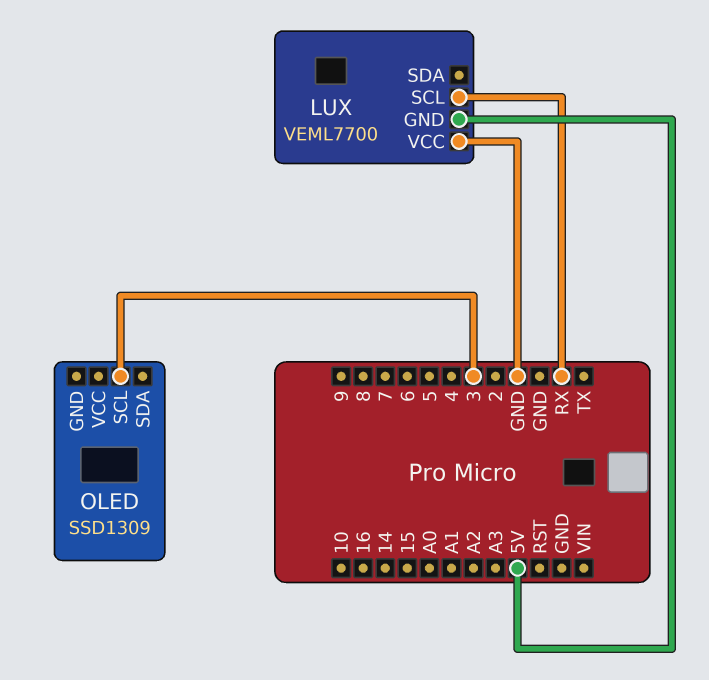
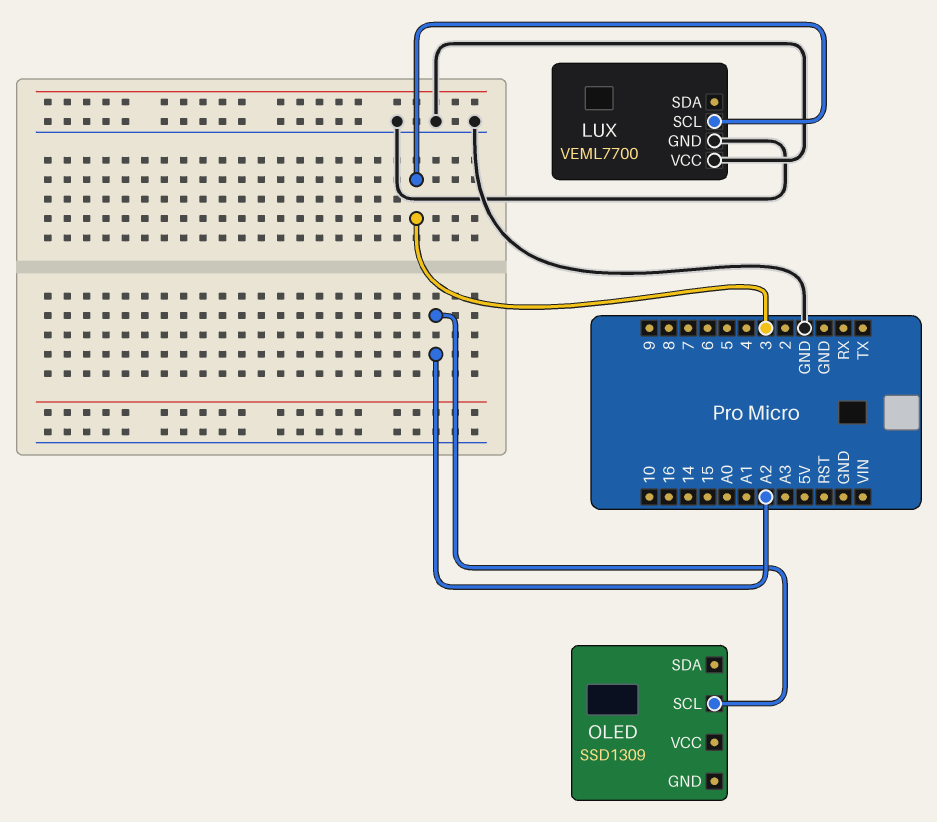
LUX pin GND: 5V -> GND
LUX pin SCL: RX -> 3
OLED pin SCL: 3 -> A2

